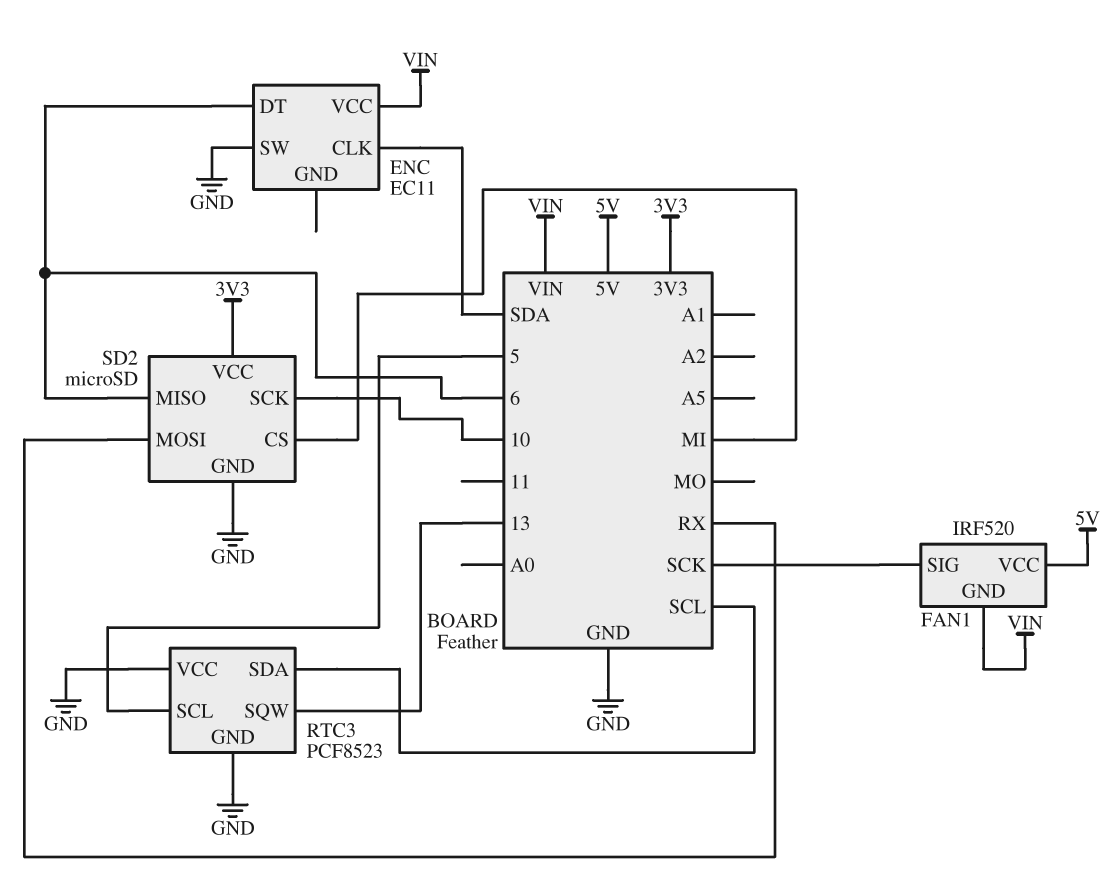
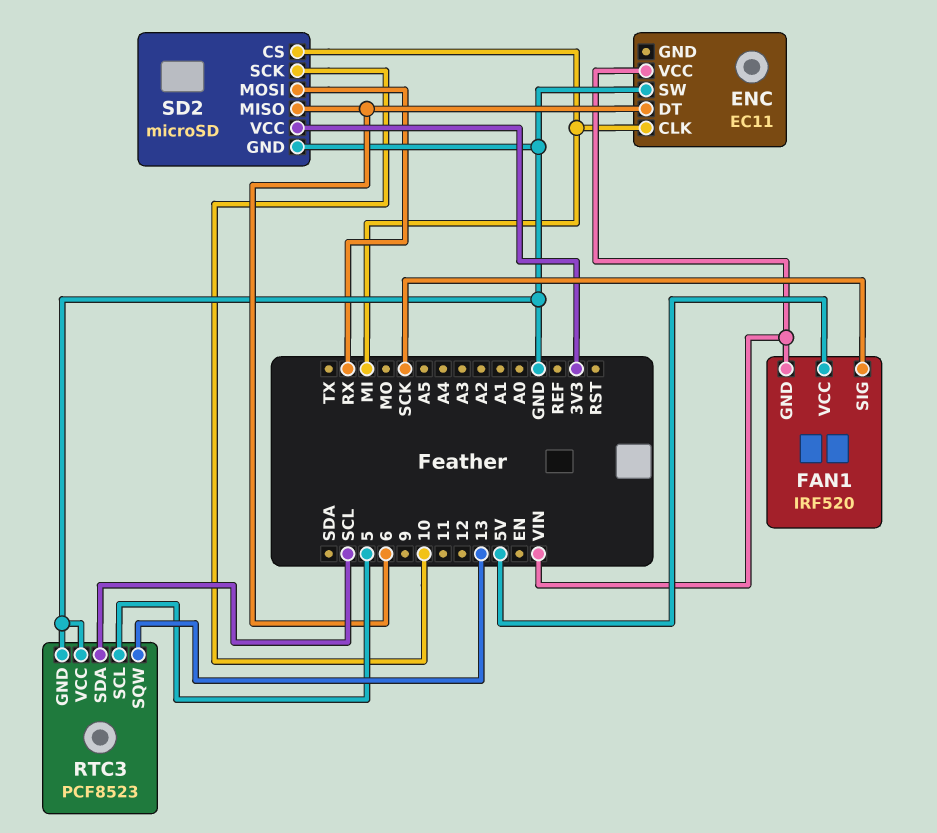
ENC pin CLK: SDA -> MI

